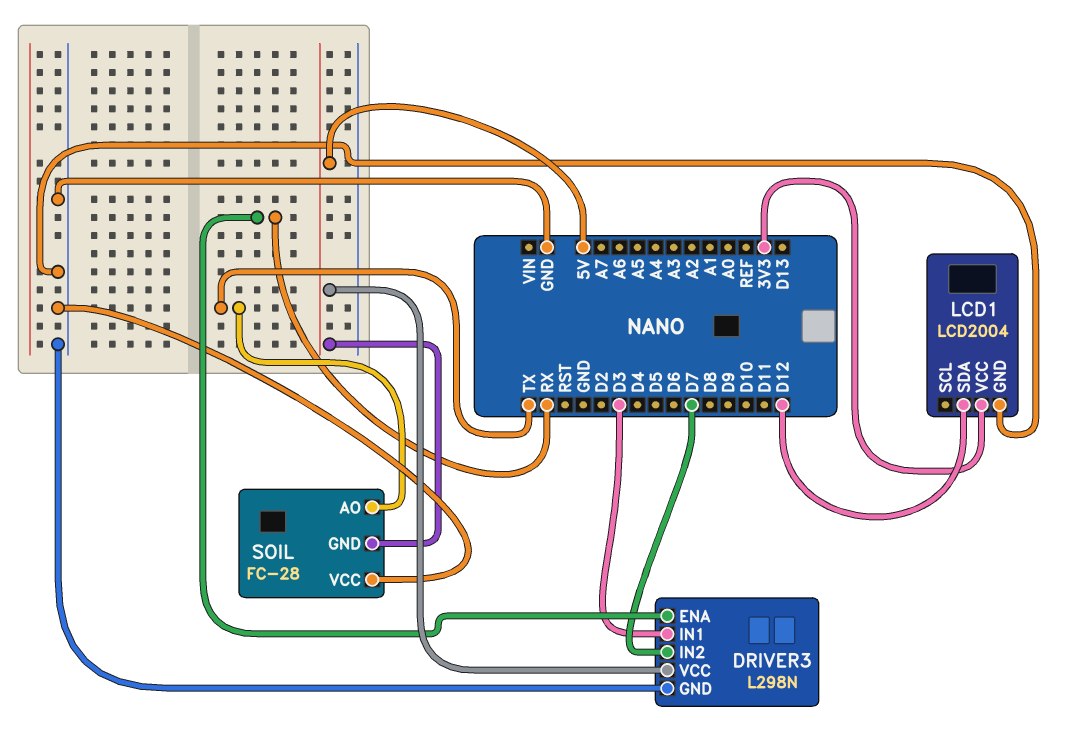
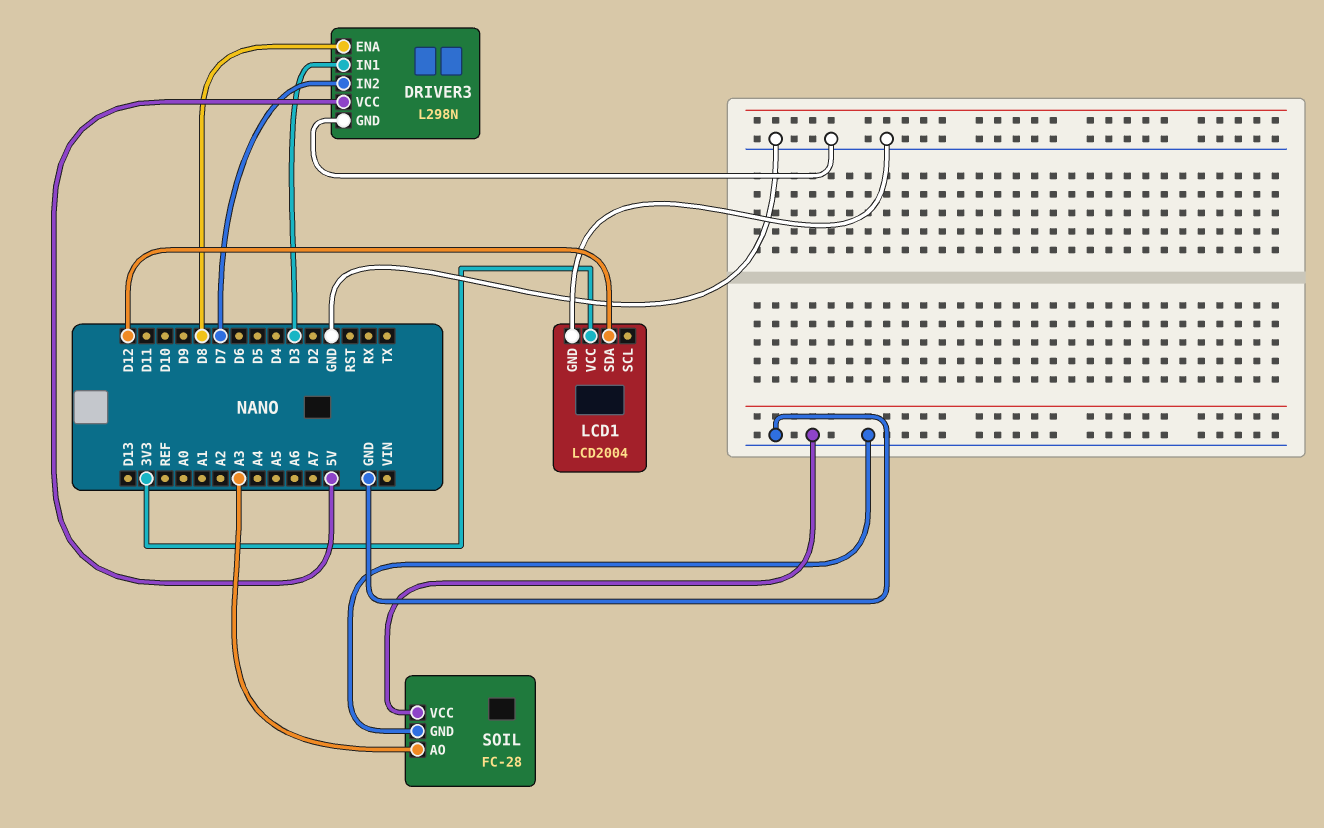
DRIVER3 pin ENA: RX -> D8
SOIL pin AO: TX -> A3
SOIL pin GND: 5V -> GND

